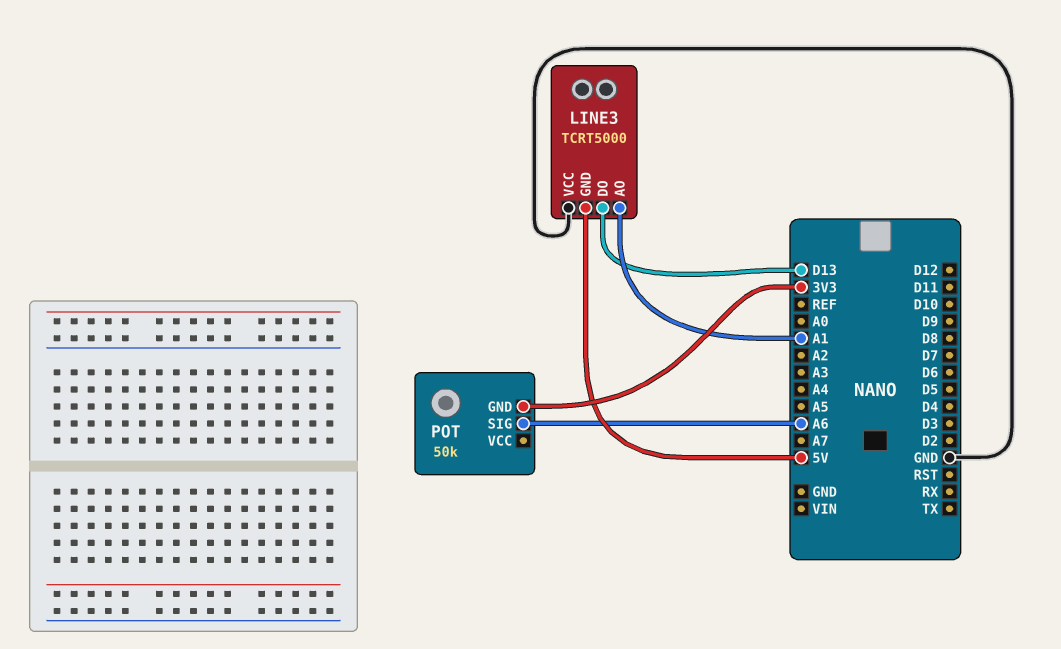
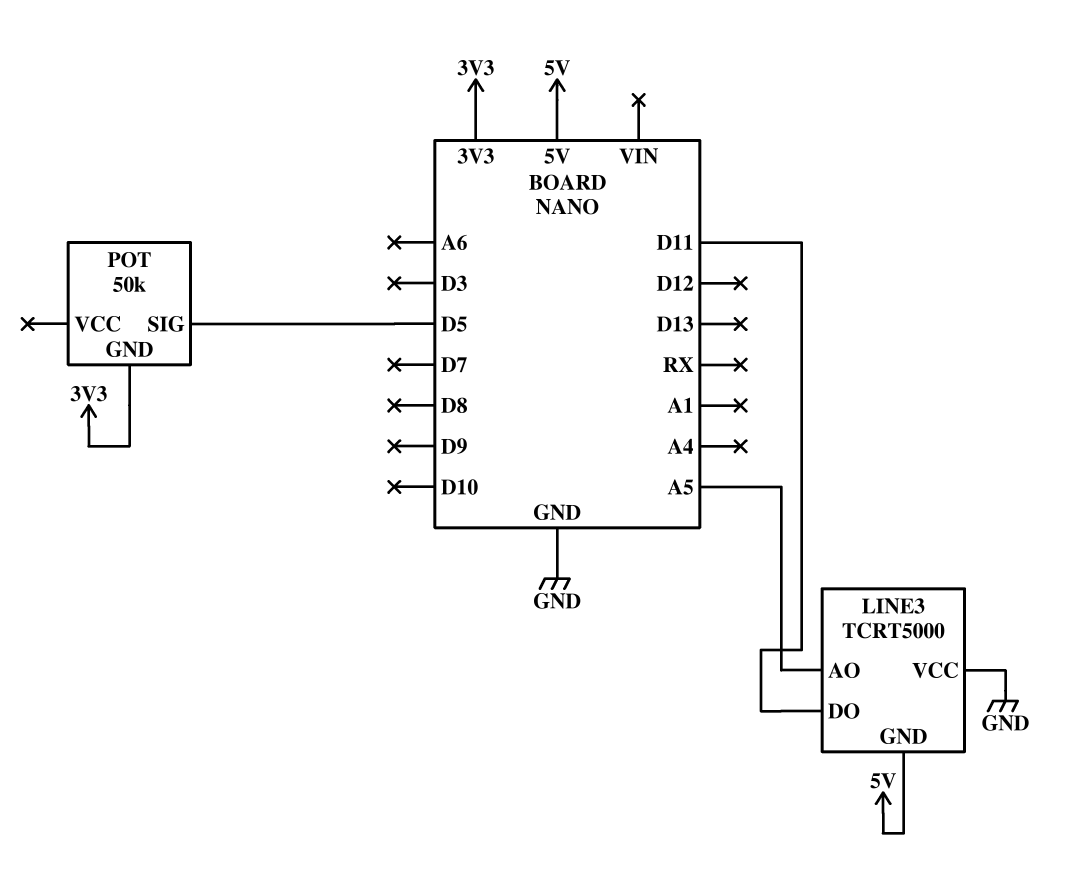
LINE3 pin AO: A1 -> A5
LINE3 pin DO: D13 -> D11
POT pin SIG: A6 -> D5

